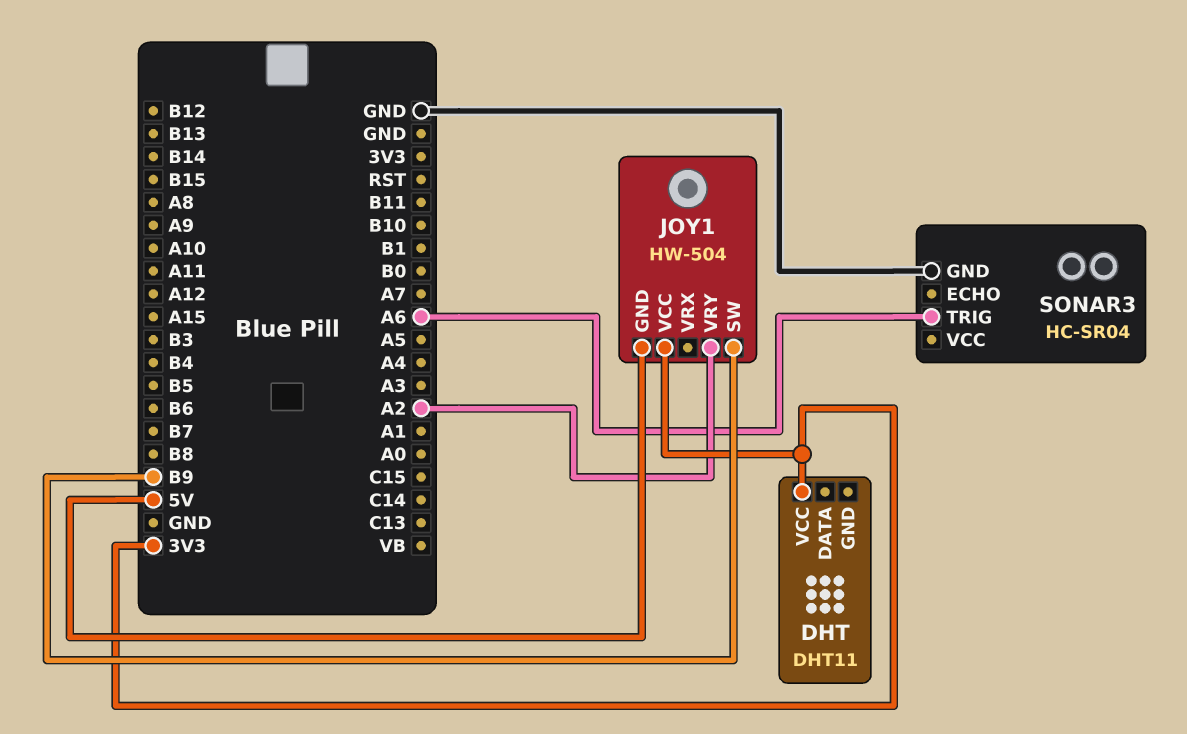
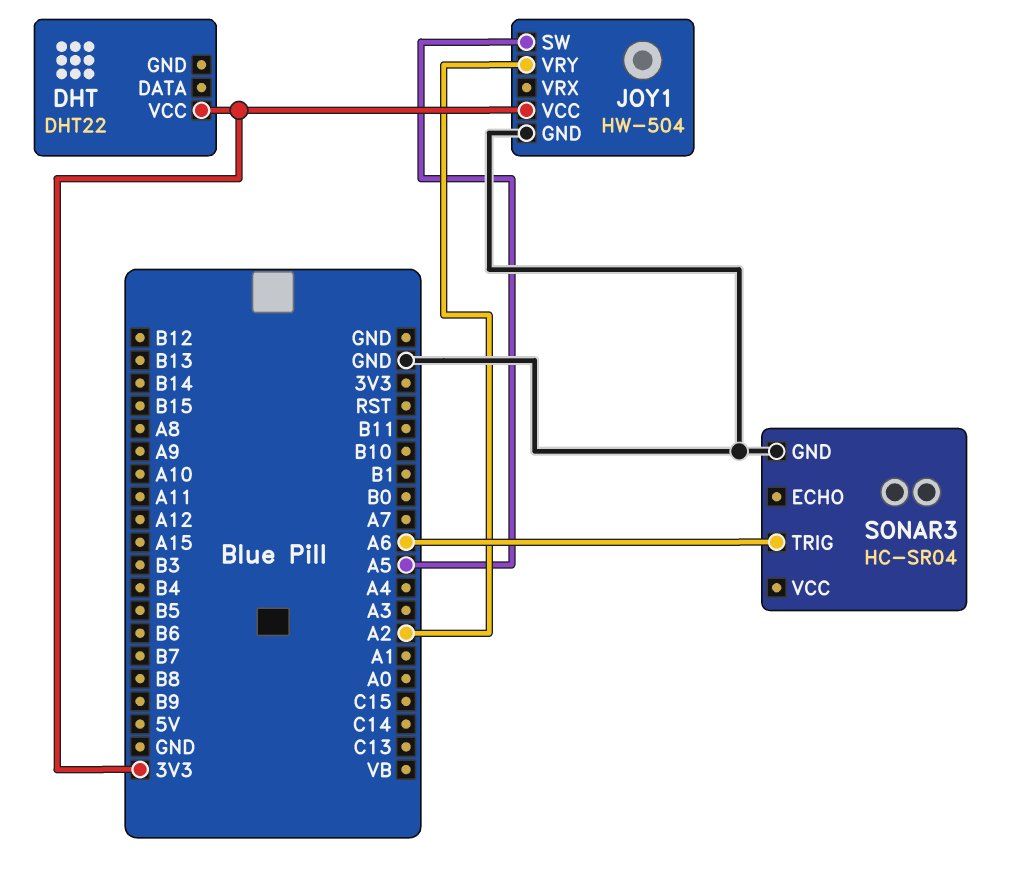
DHT: DHT11 -> DHT22
JOY1 pin GND: 5V -> GND
JOY1 pin SW: B9 -> A5

